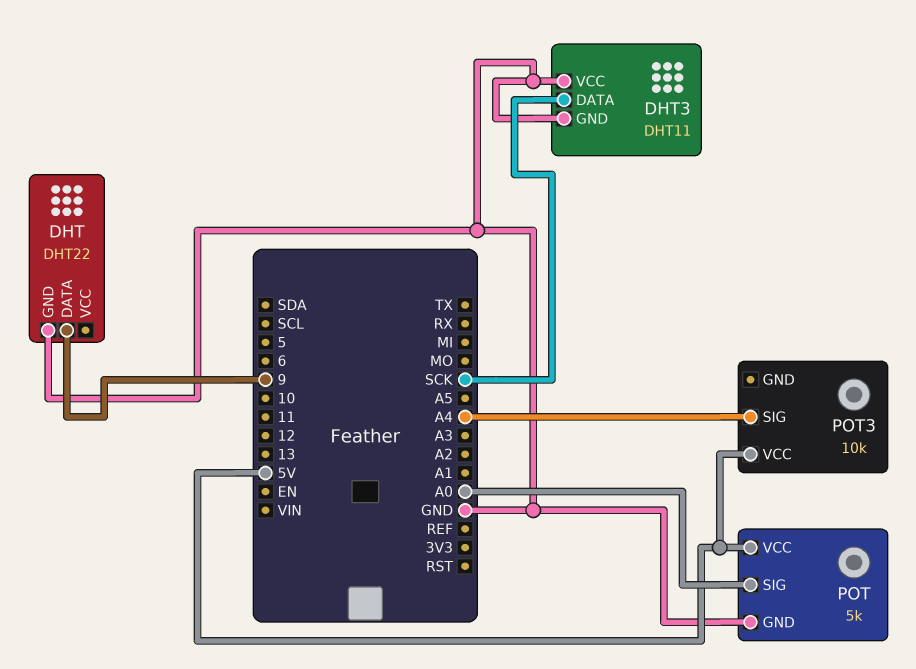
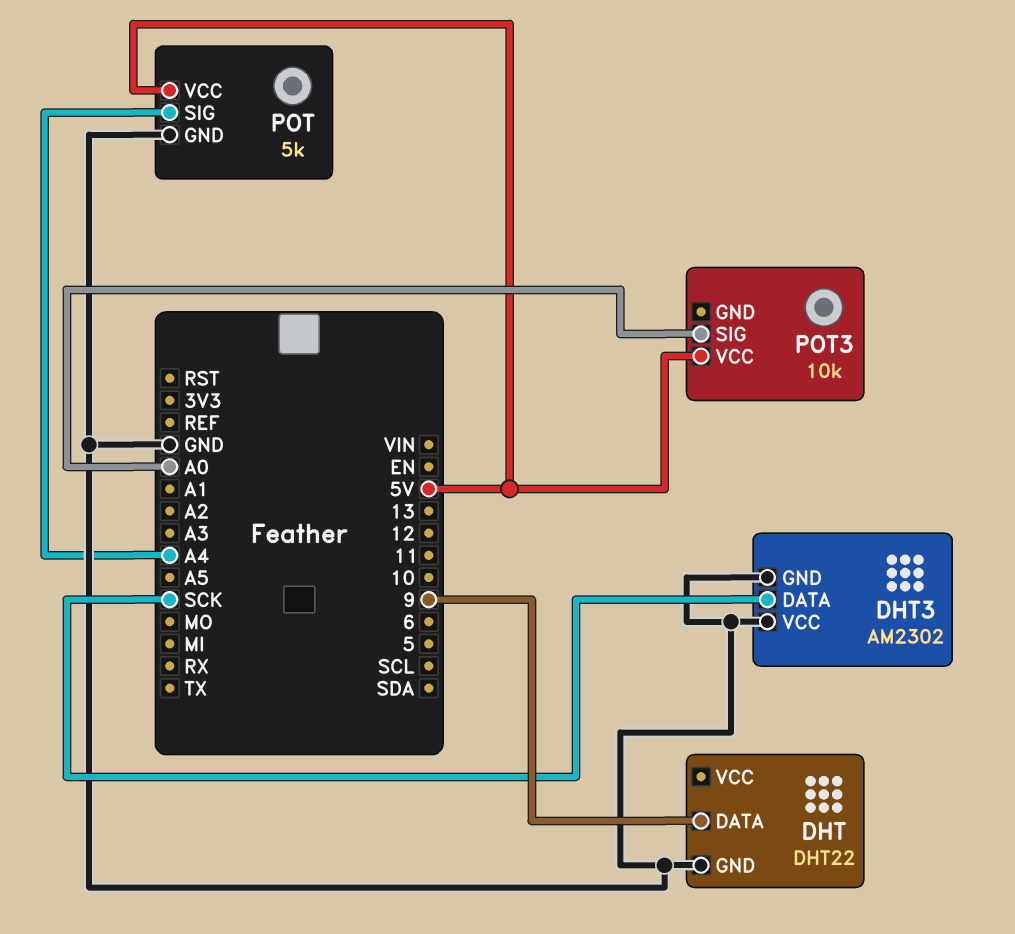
DHT3: DHT11 -> AM2302
POT pin SIG: A0 -> A4
POT3 pin SIG: A4 -> A0

